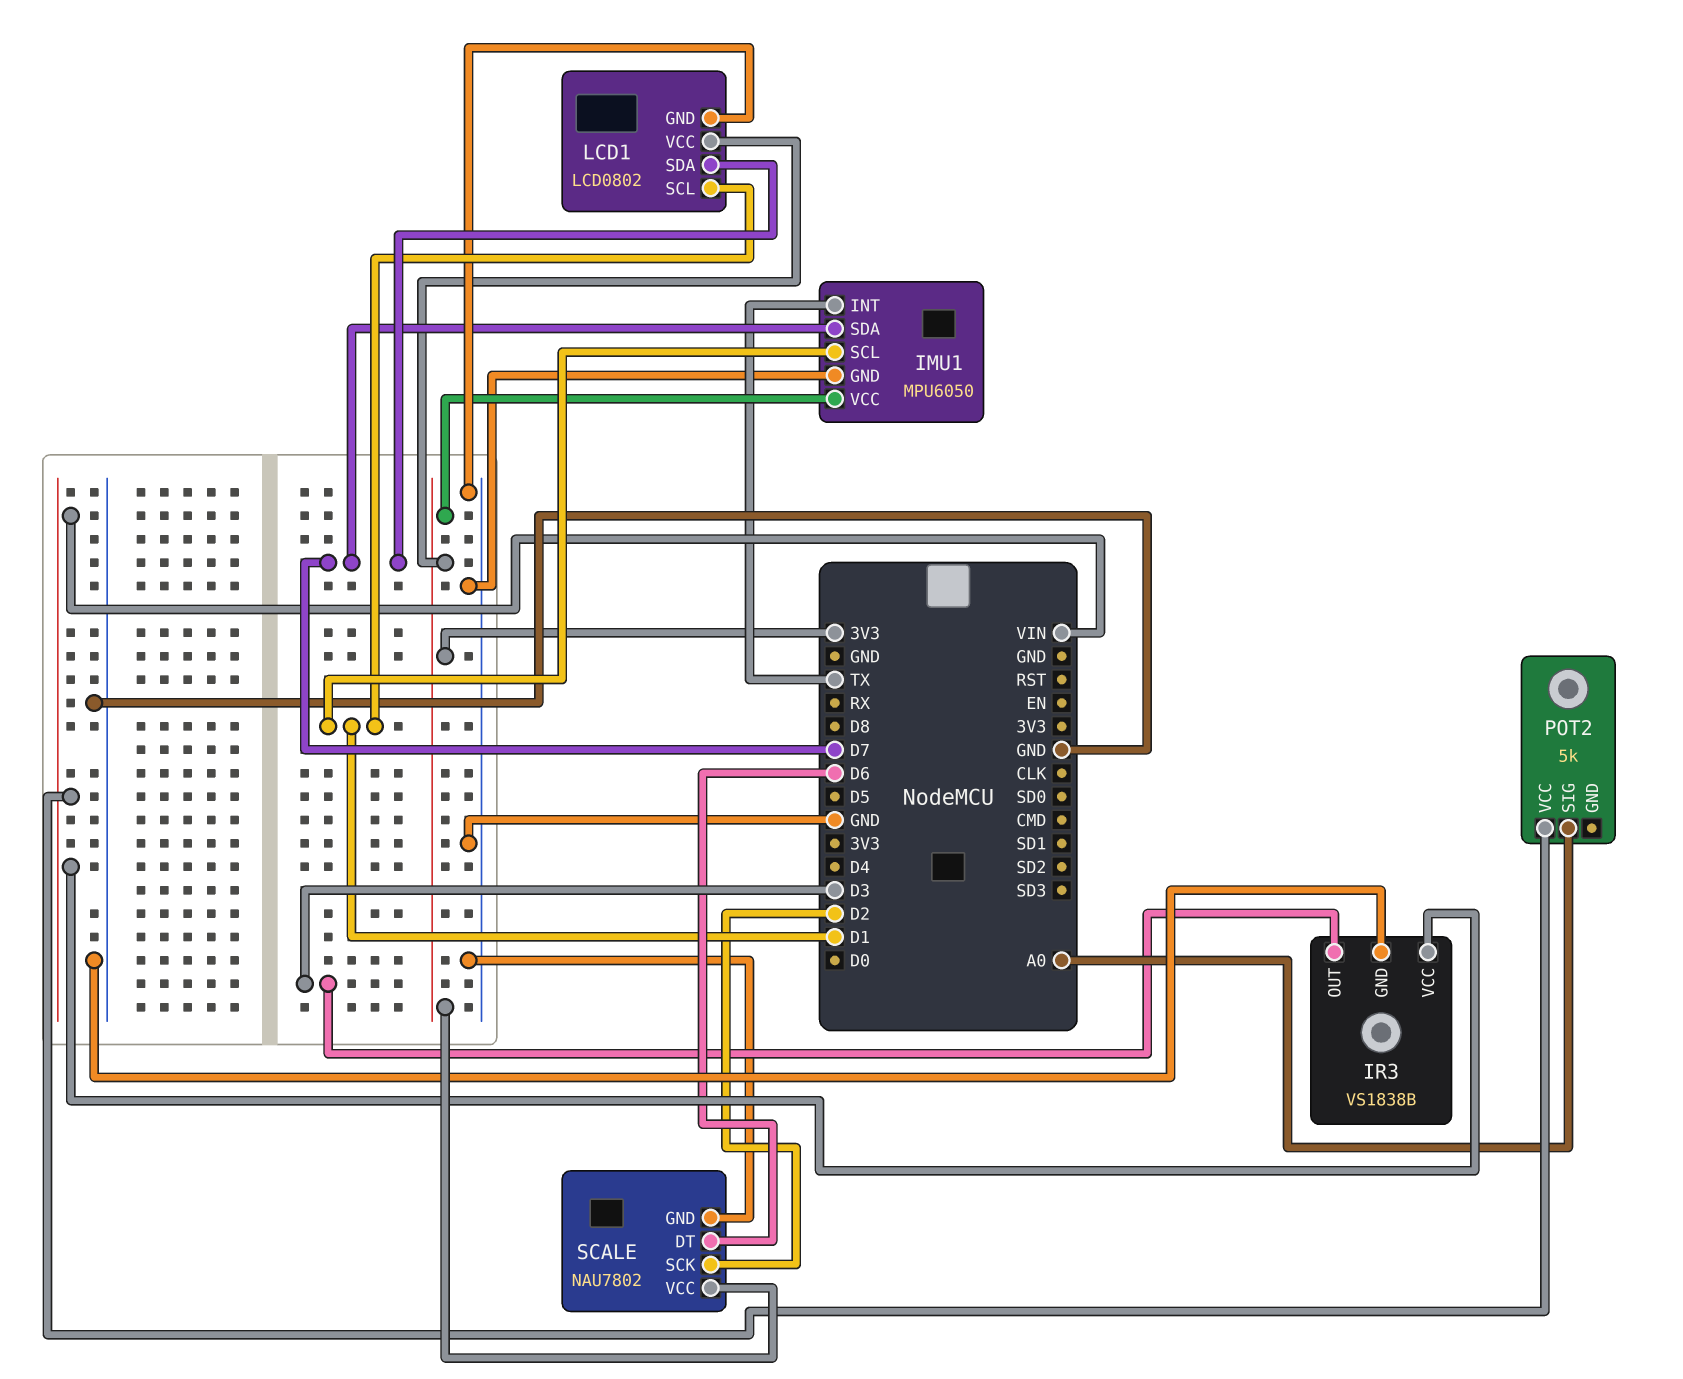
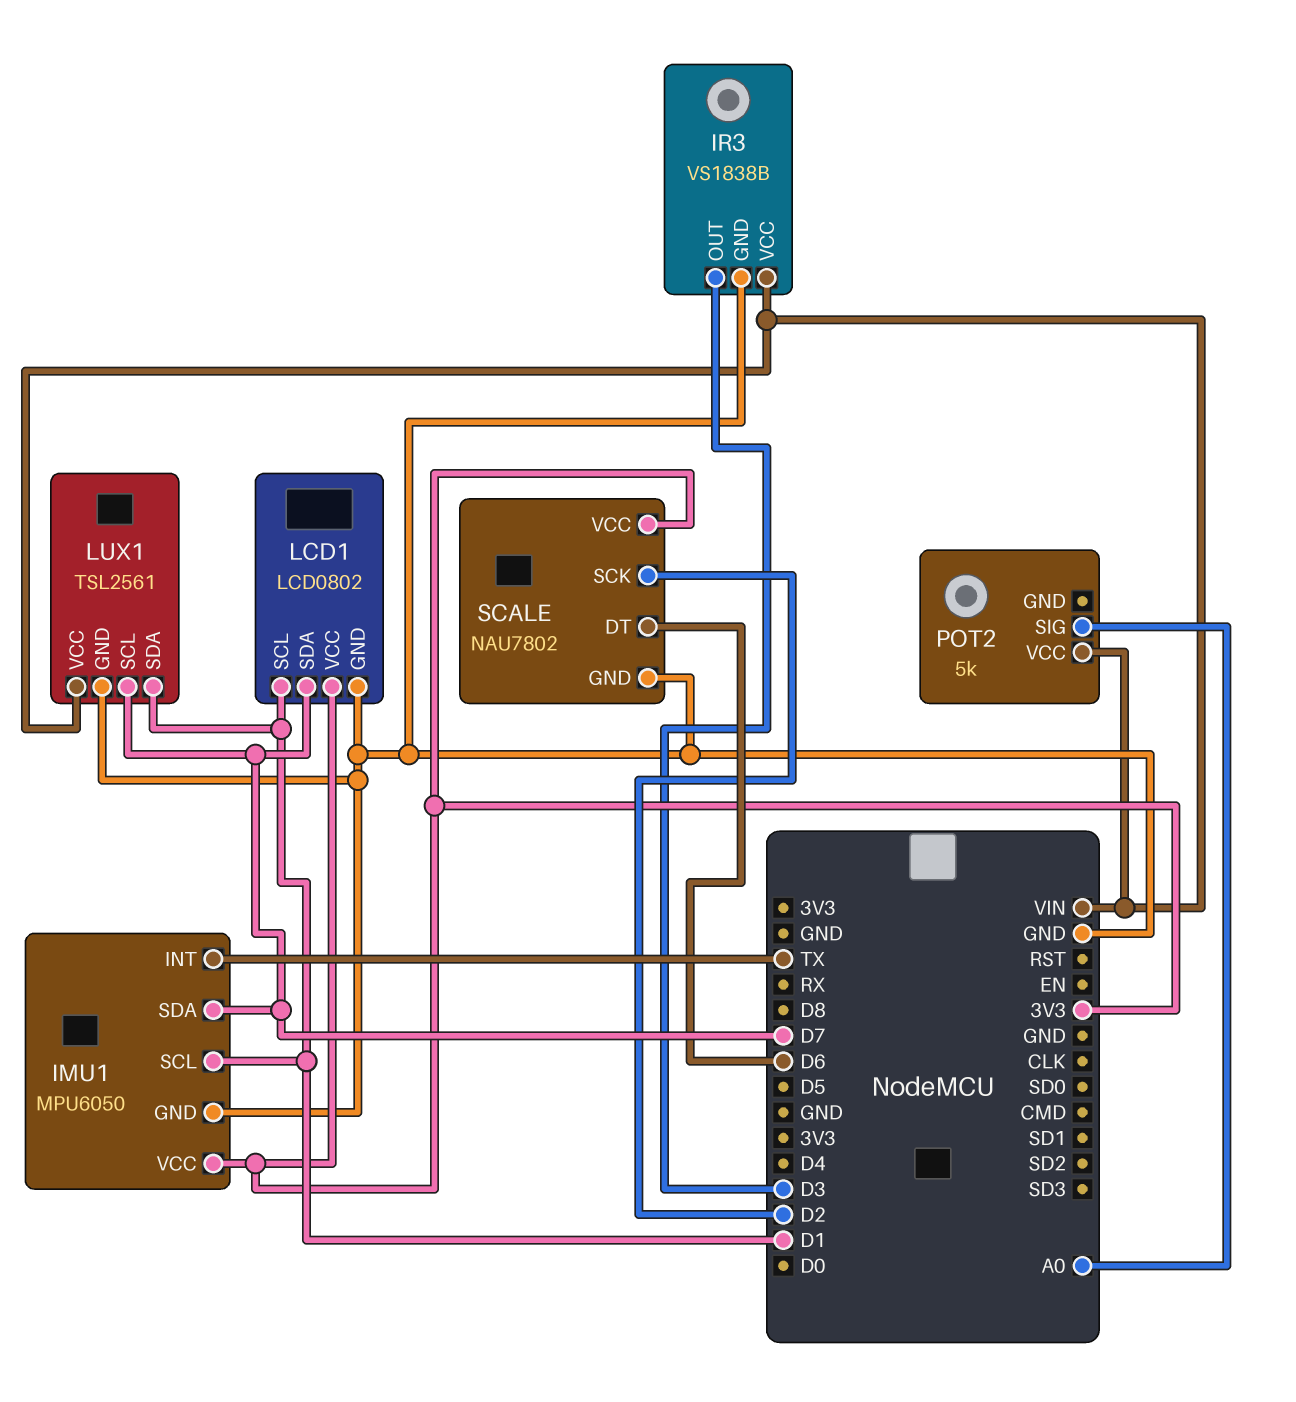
LUX1: none -> TSL2561
LUX1 pin GND: none -> GND
LUX1 pin SCL: none -> D7
LUX1 pin SDA: none -> D1
LUX1 pin VCC: none -> VIN

